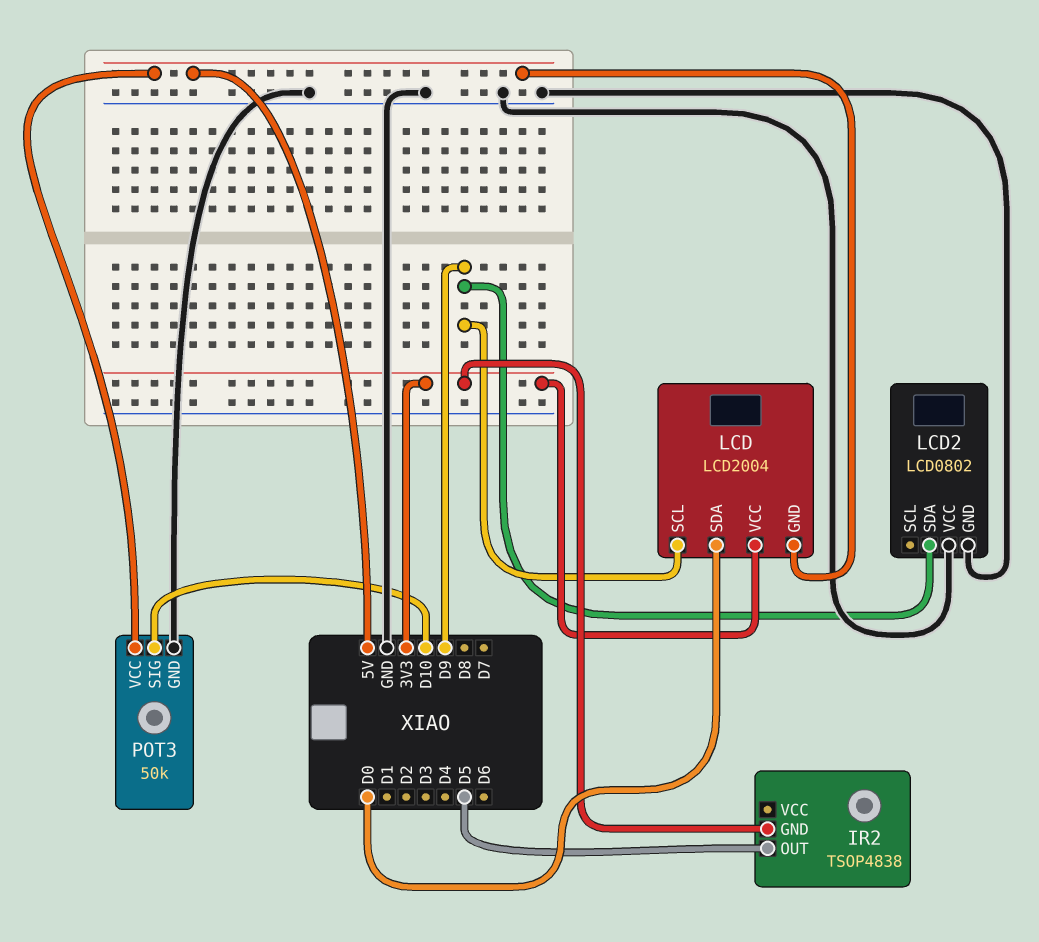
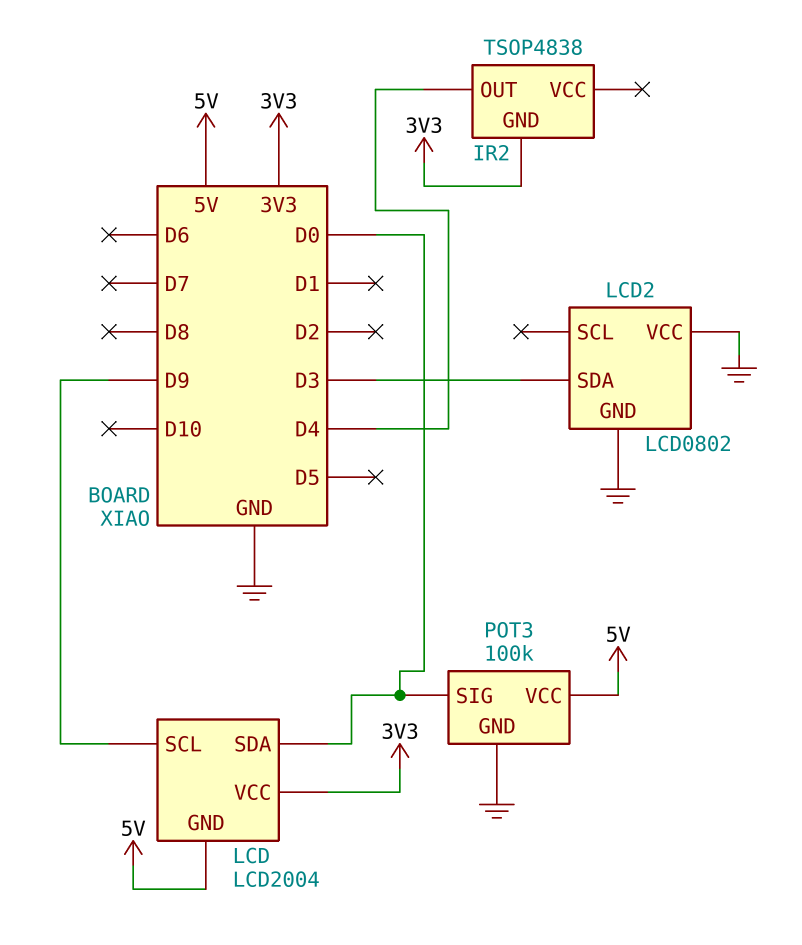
IR2 pin OUT: D5 -> D4
LCD2 pin SDA: D9 -> D3
POT3: 50k -> 100k
POT3 pin SIG: D10 -> D0

